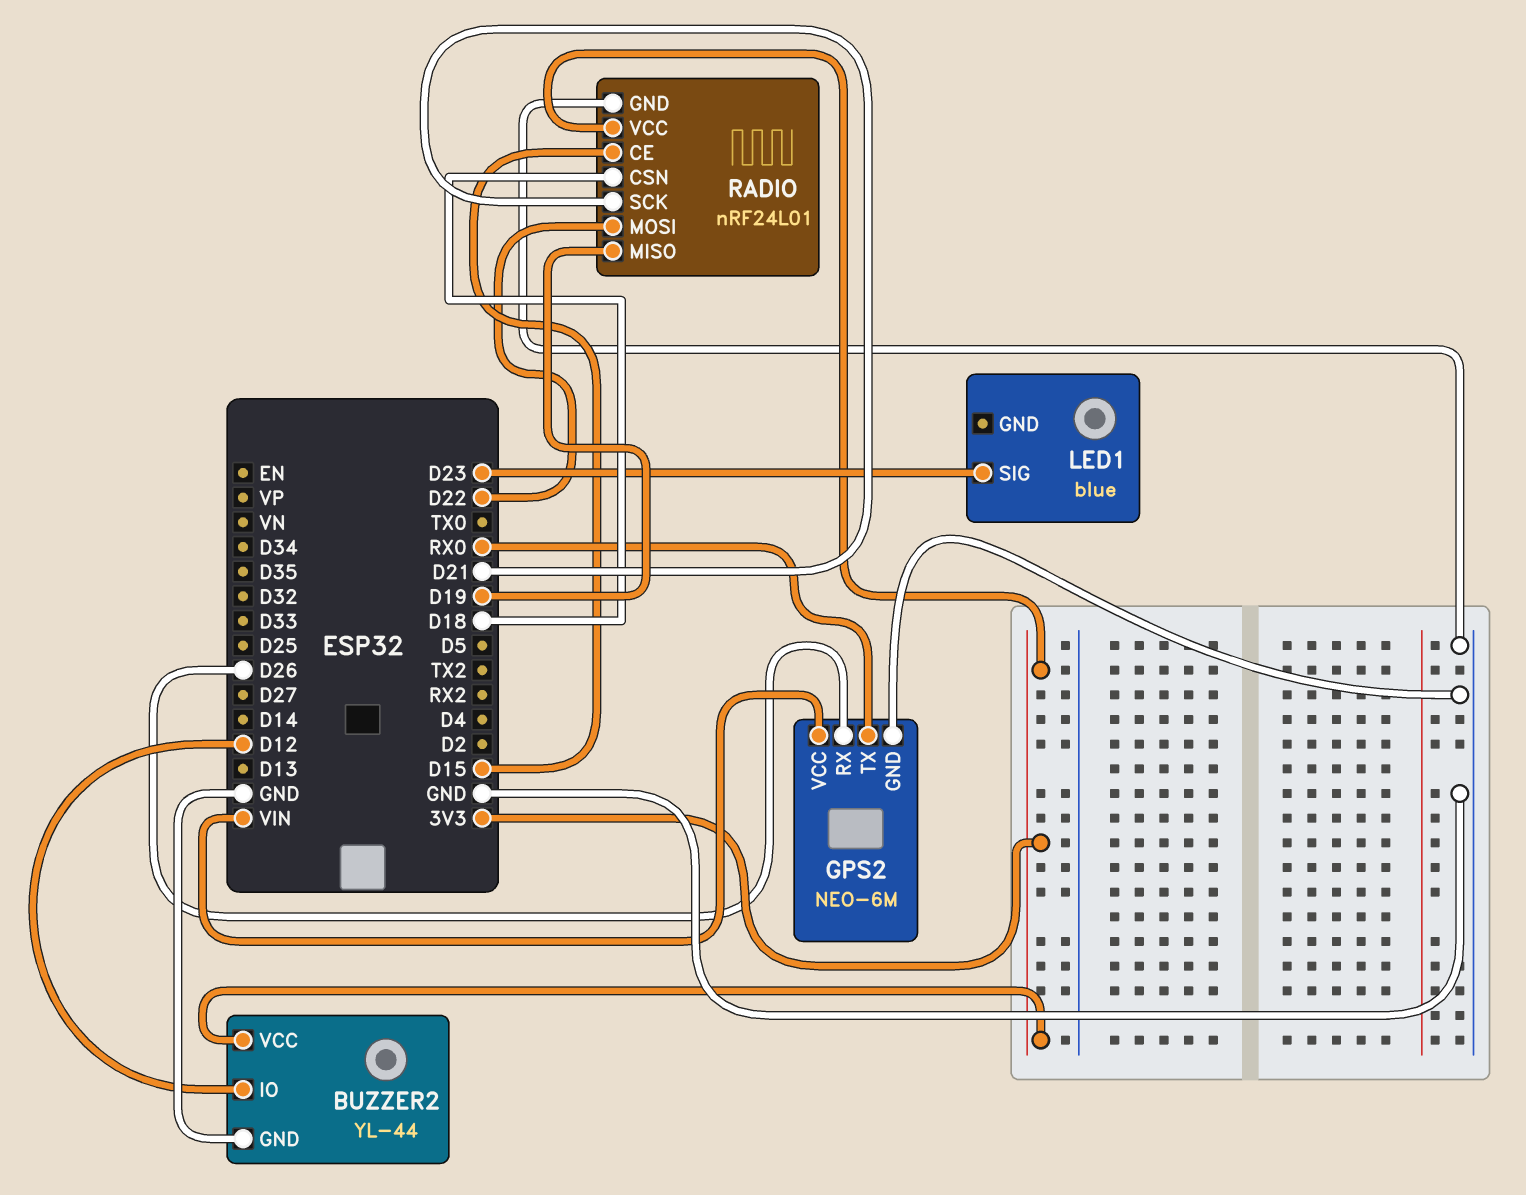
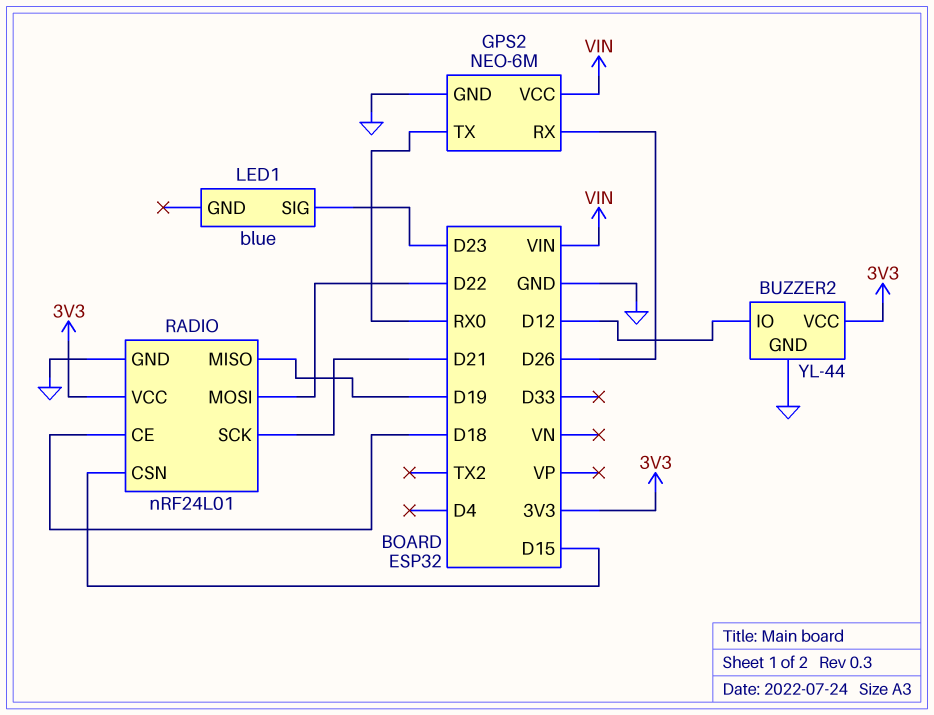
RADIO pin CE: D15 -> D18
RADIO pin CSN: D18 -> D15

